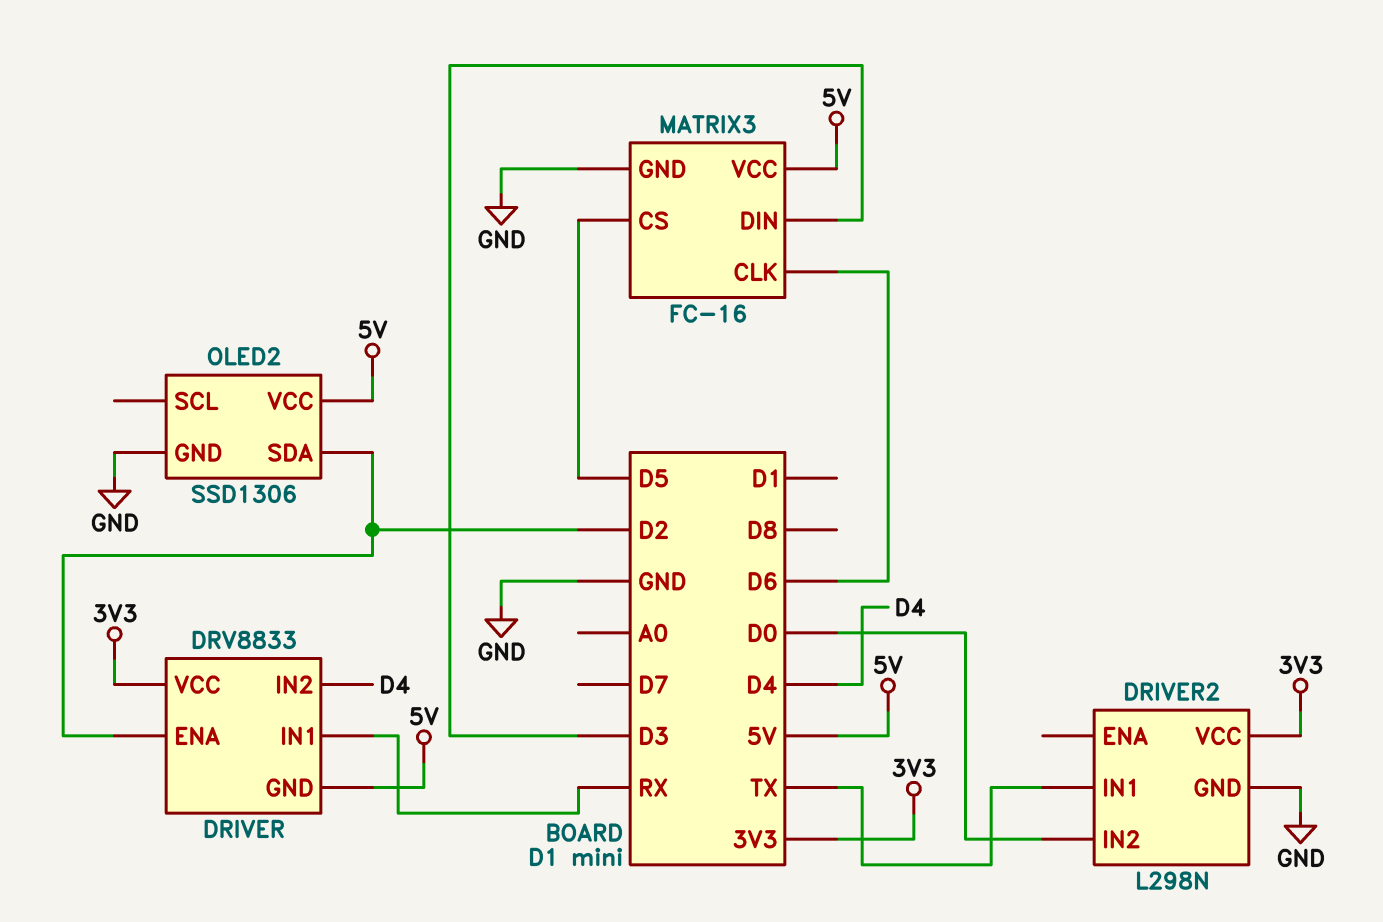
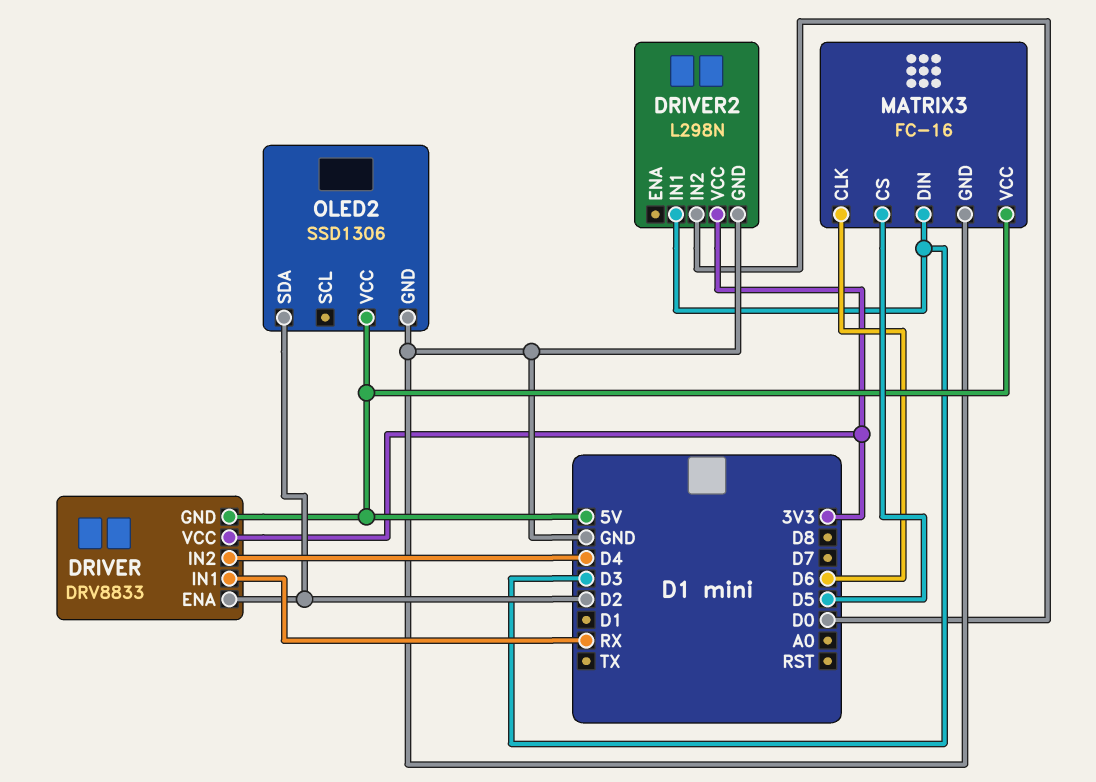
DRIVER2 pin IN1: TX -> D3

